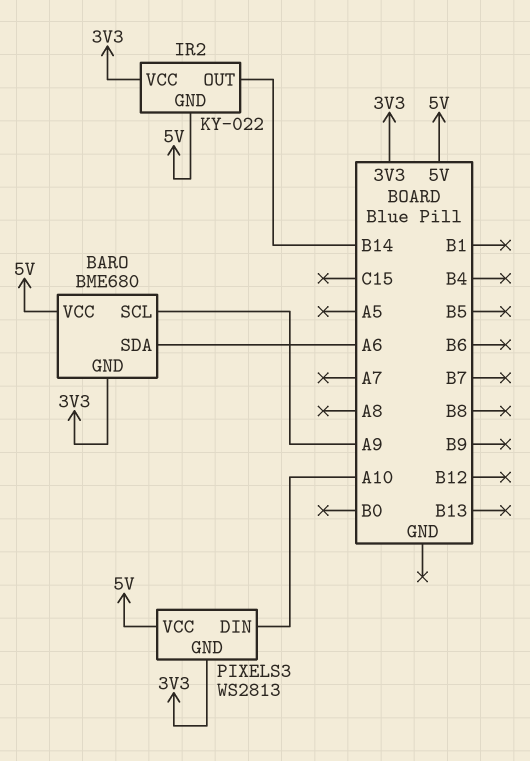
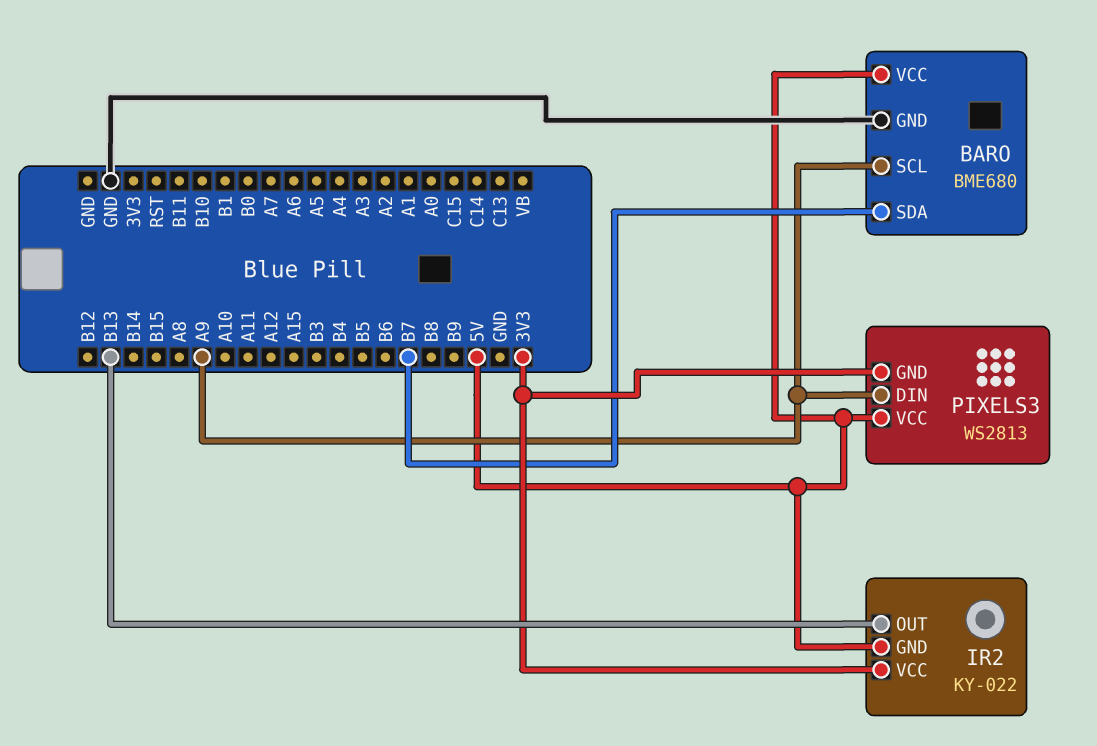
BARO pin GND: 3V3 -> GND
BARO pin SDA: A6 -> B7
IR2 pin OUT: B14 -> B13
PIXELS3 pin DIN: A10 -> A9

